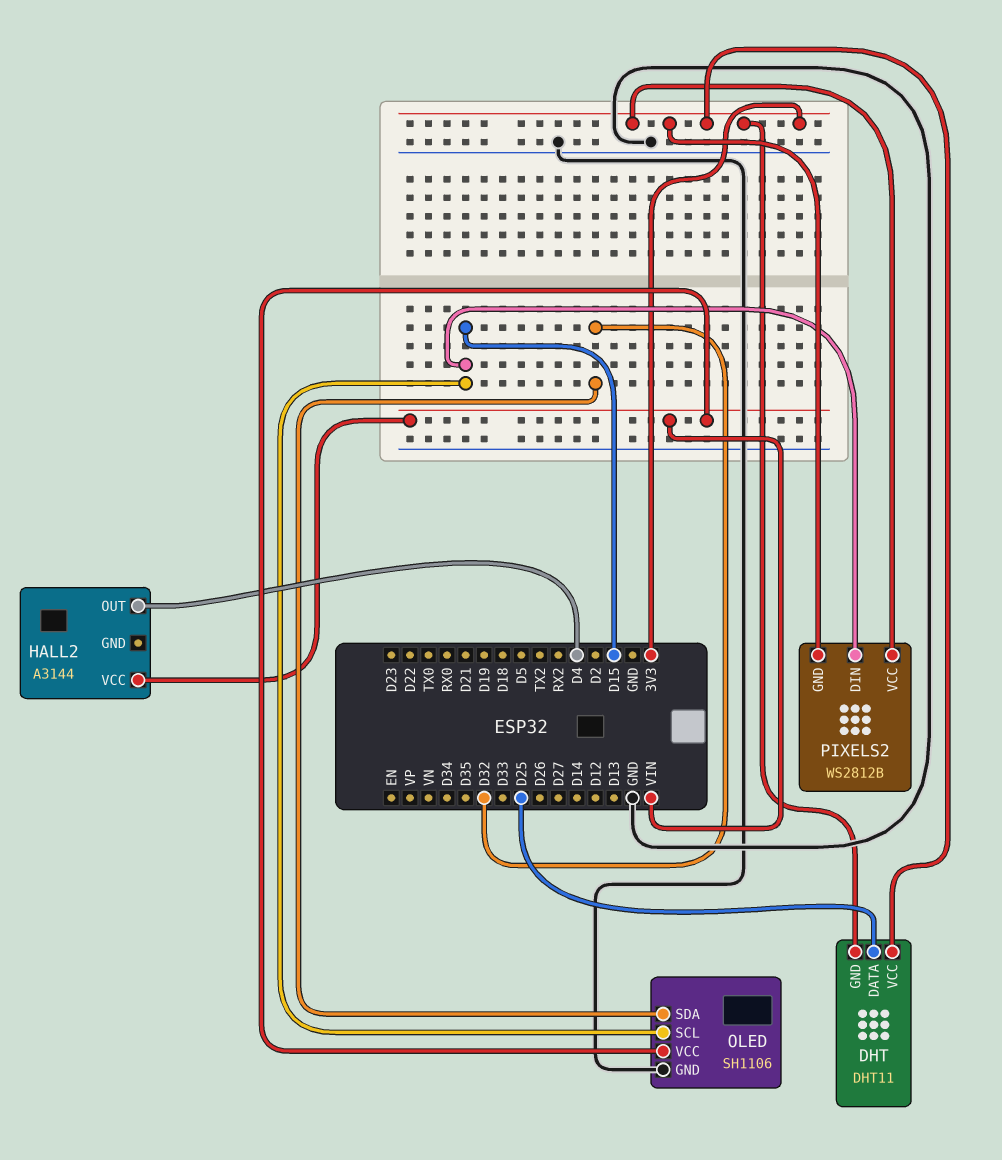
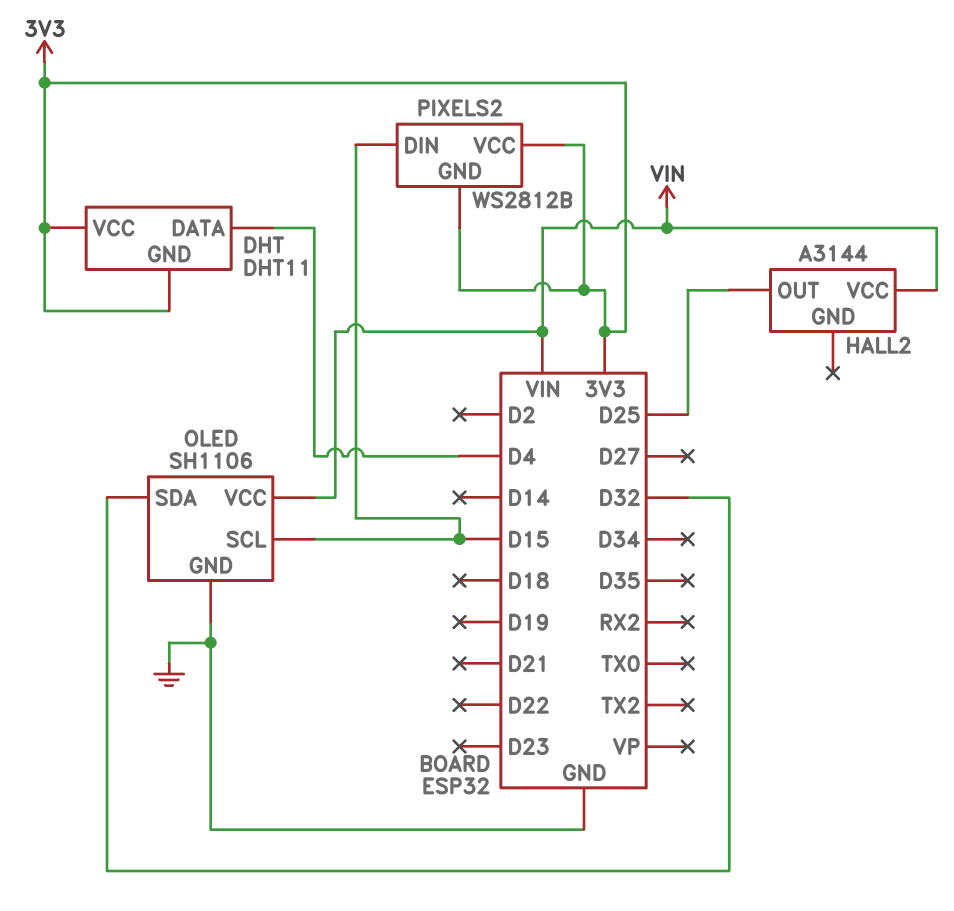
DHT pin DATA: D25 -> D4
HALL2 pin OUT: D4 -> D25

